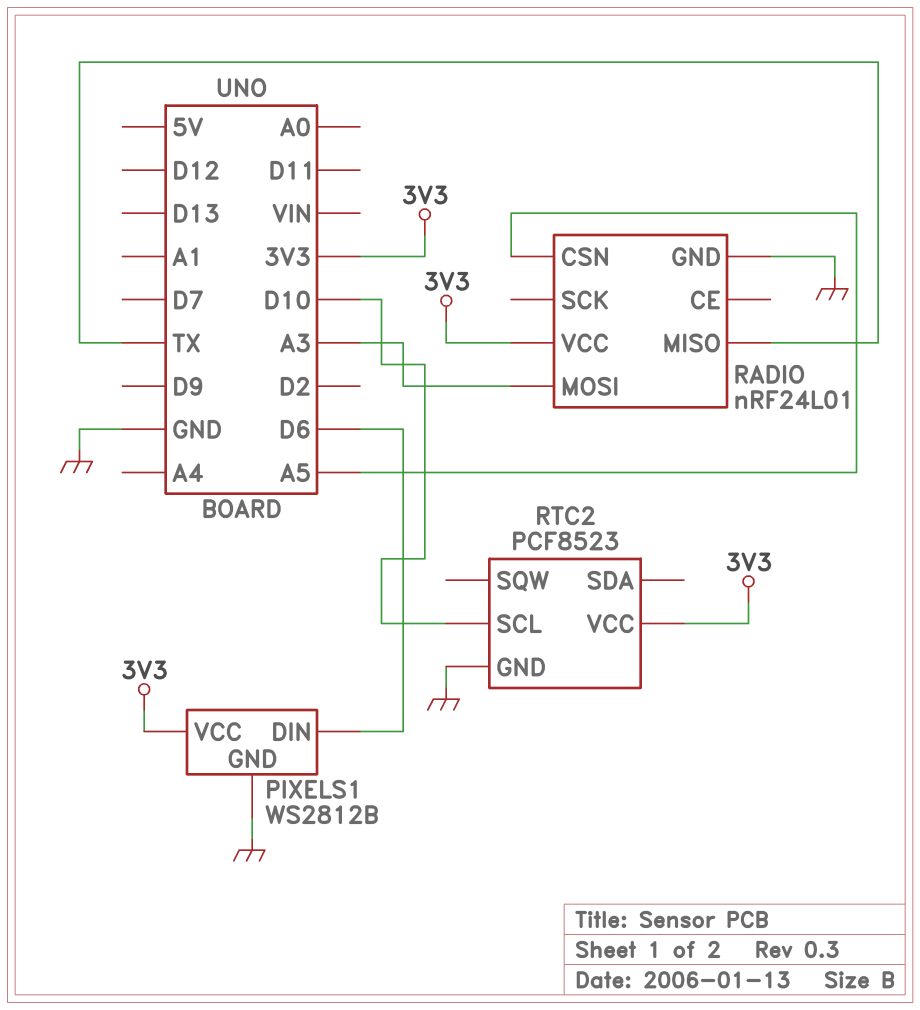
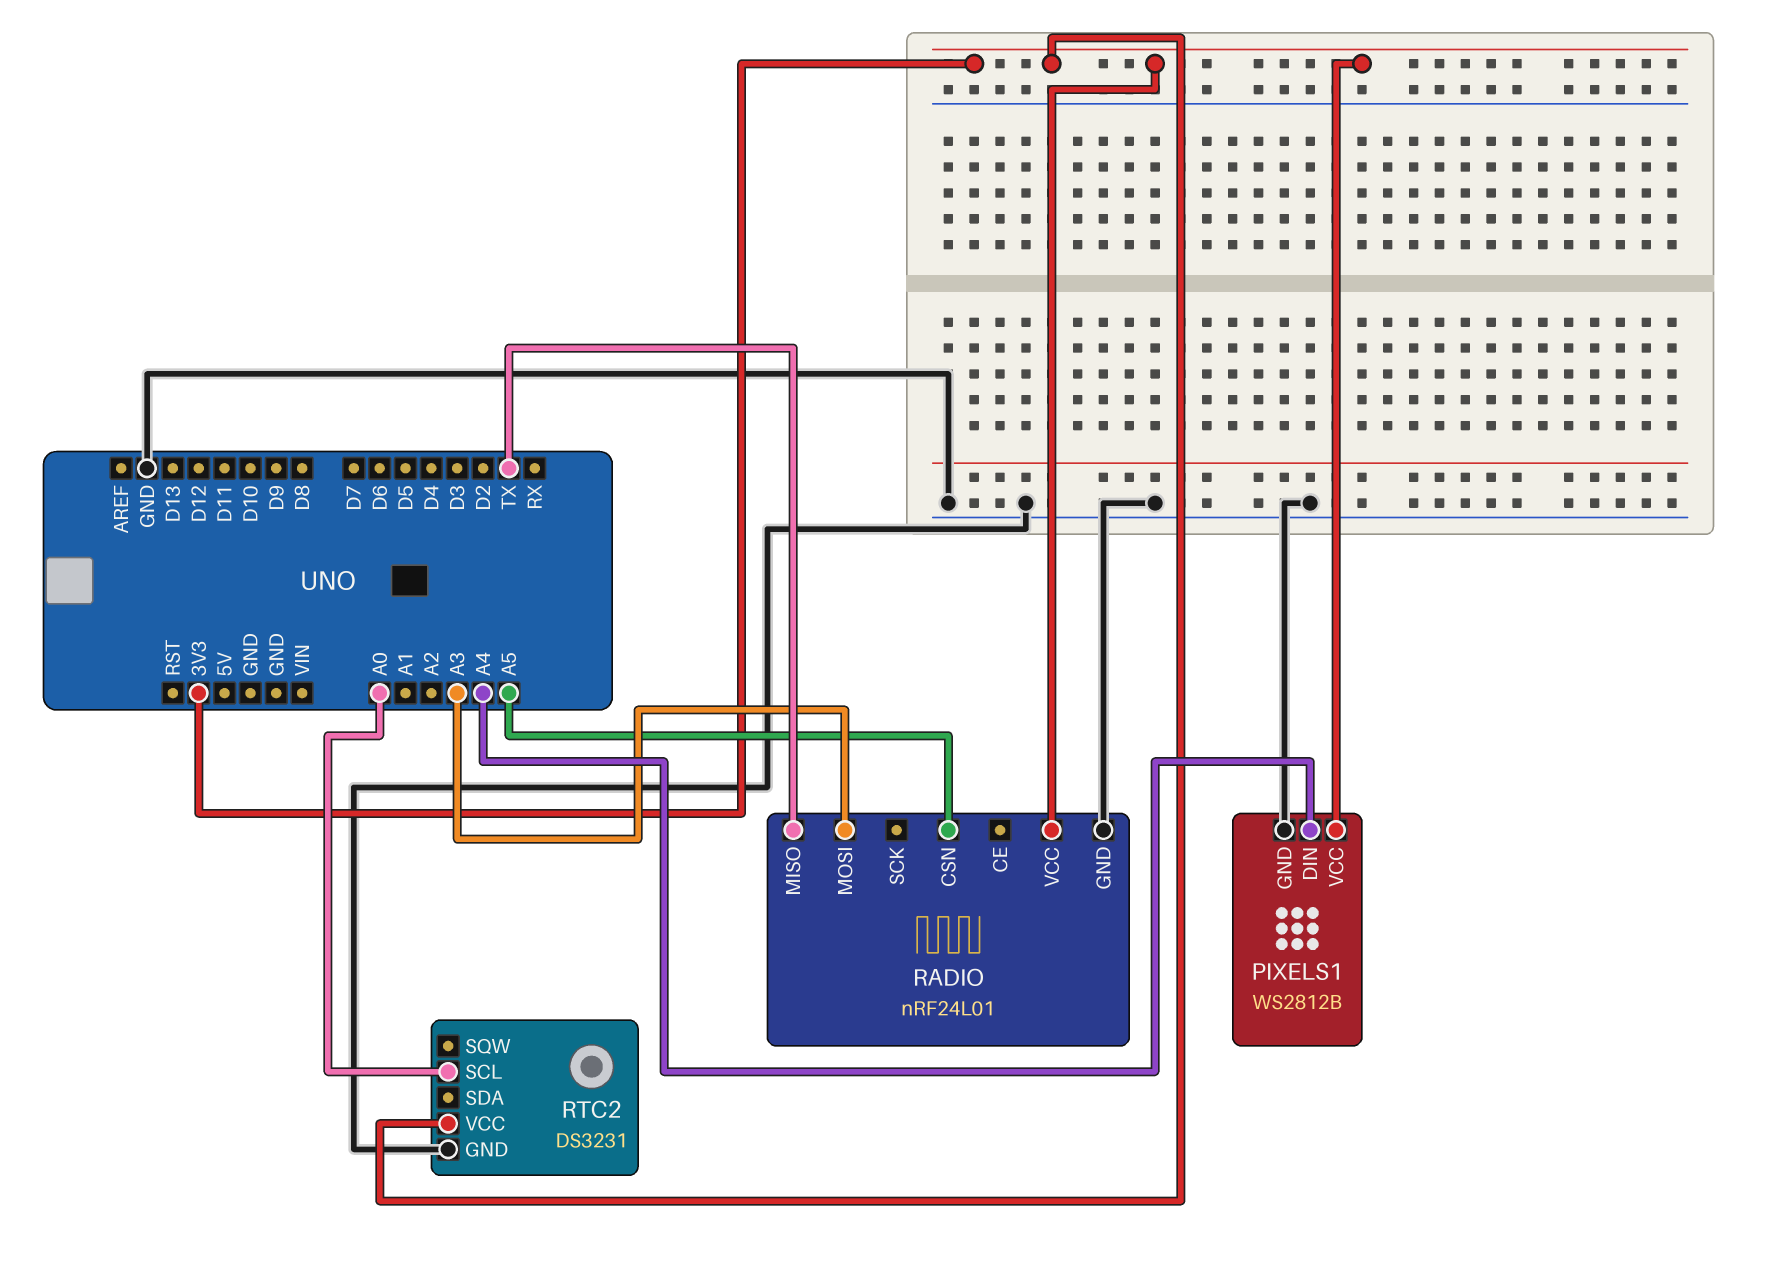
PIXELS1 pin DIN: D6 -> A4
RTC2: PCF8523 -> DS3231
RTC2 pin SCL: D10 -> A0

